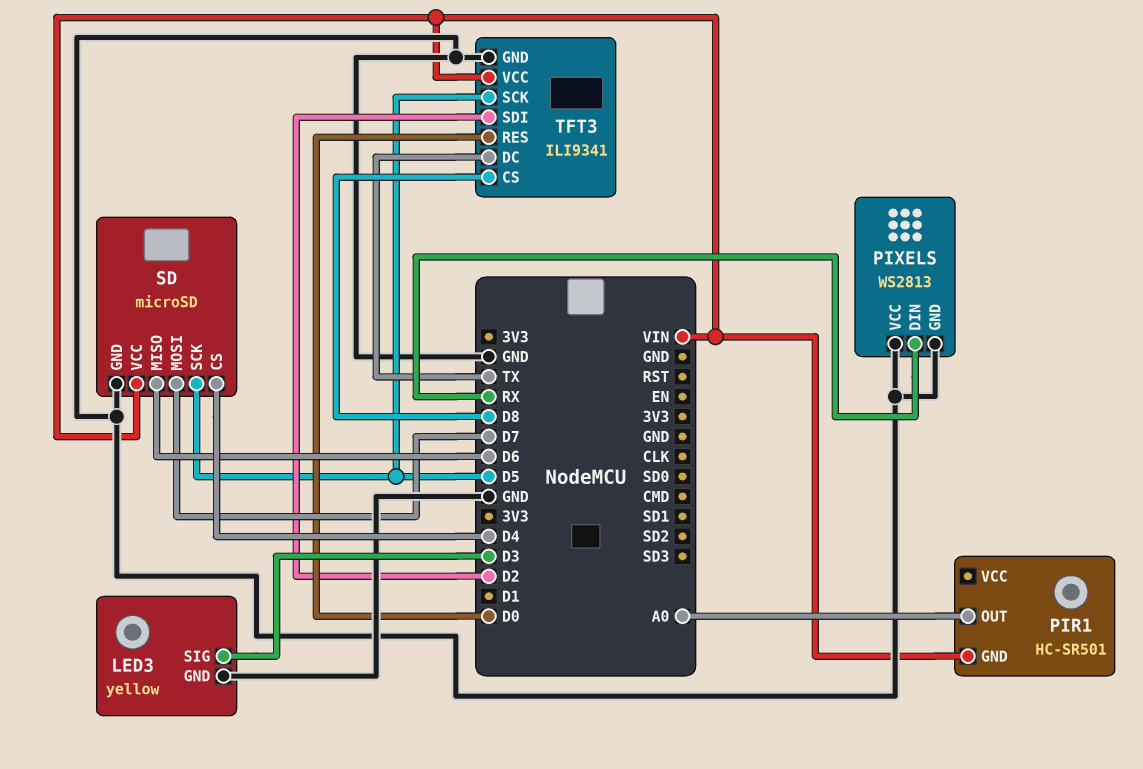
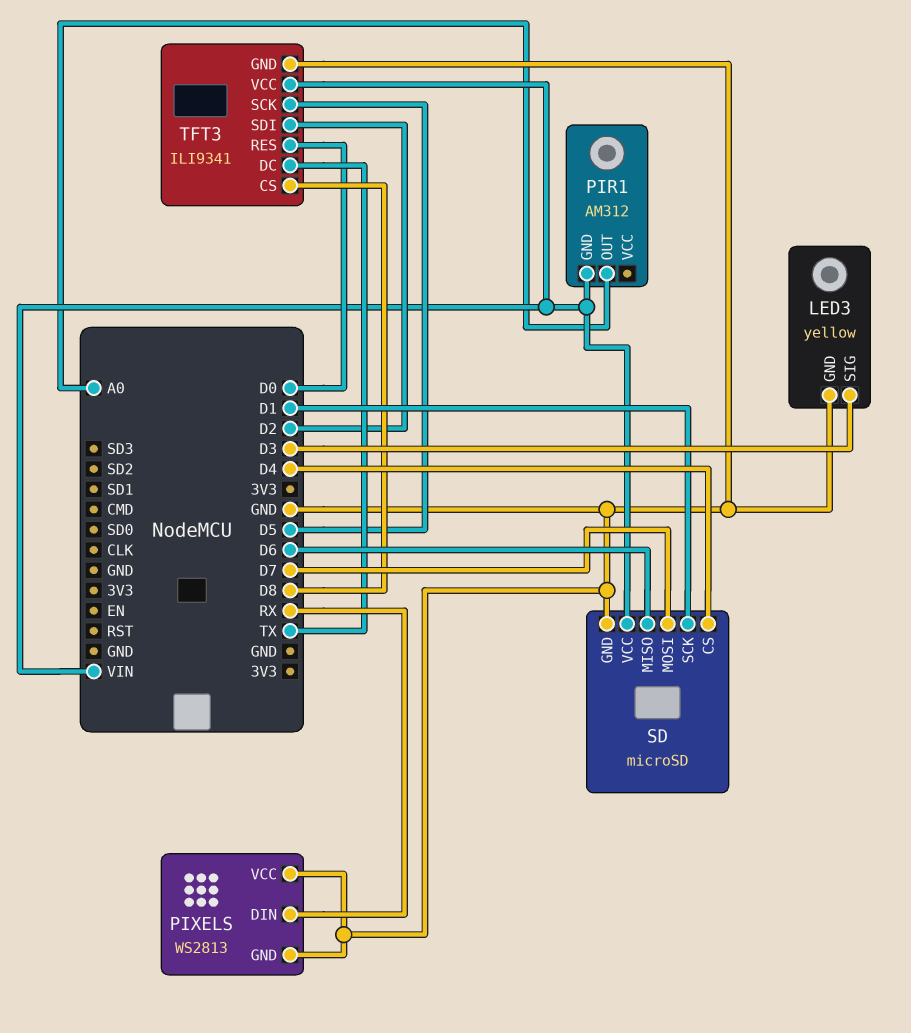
PIR1: HC-SR501 -> AM312
SD pin SCK: D5 -> D1

